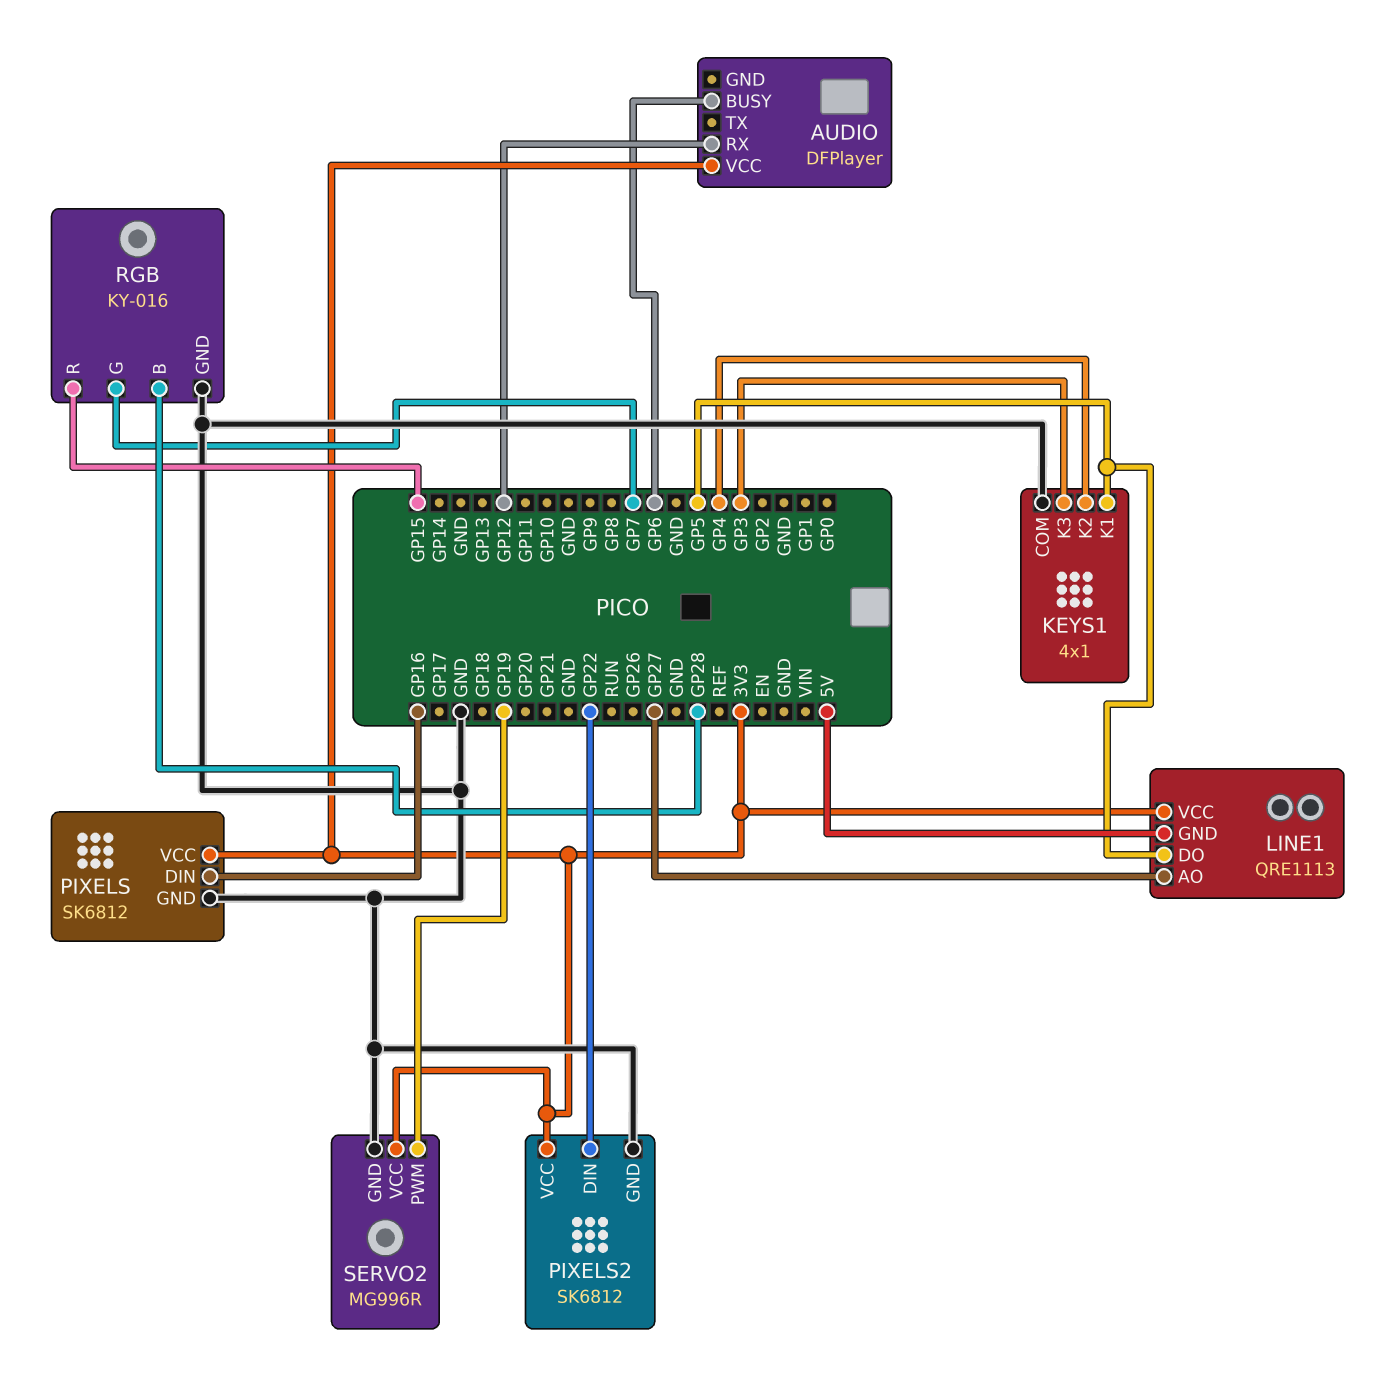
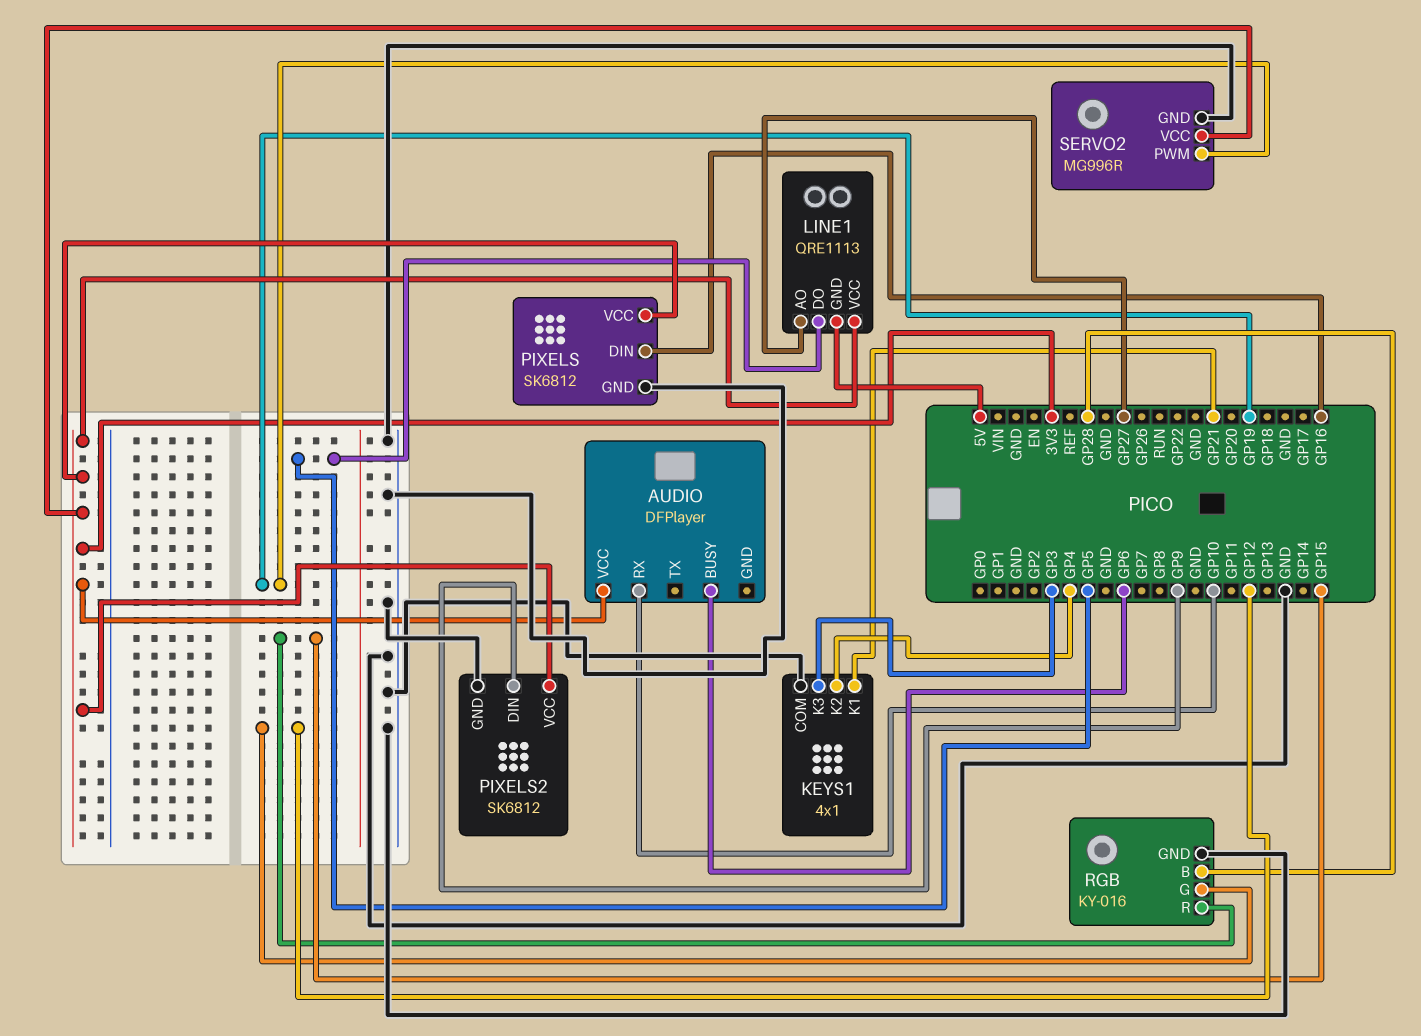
AUDIO pin RX: GP12 -> GP10
KEYS1 pin K1: GP5 -> GP21
PIXELS2 pin DIN: GP22 -> GP9
RGB pin G: GP7 -> GP12

